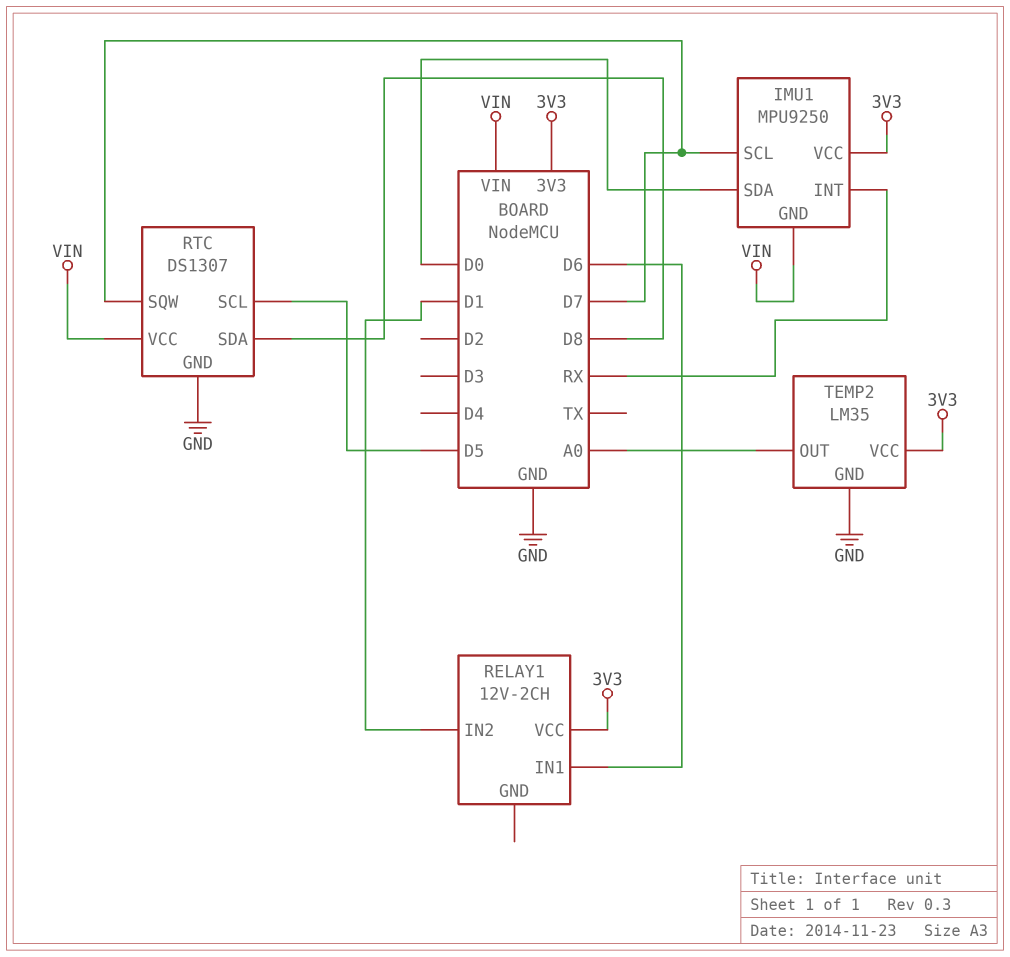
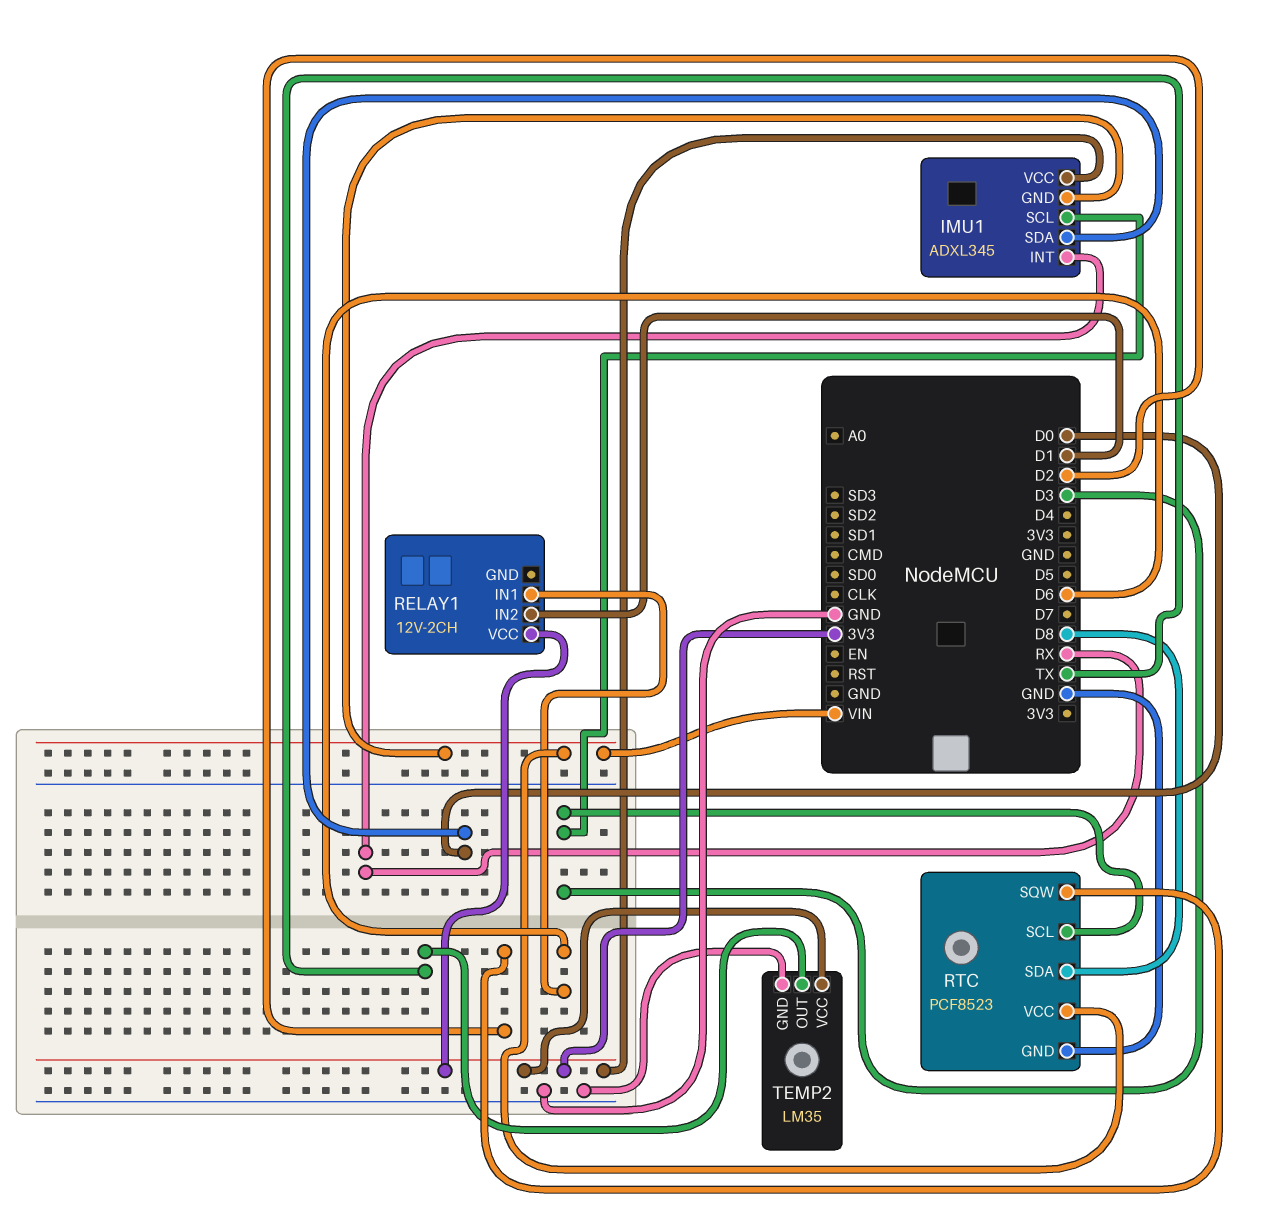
IMU1: MPU9250 -> ADXL345
IMU1 pin SCL: D7 -> D3
RTC: DS1307 -> PCF8523
RTC pin SCL: D5 -> D3
RTC pin SQW: D7 -> D2
TEMP2 pin OUT: A0 -> TX

